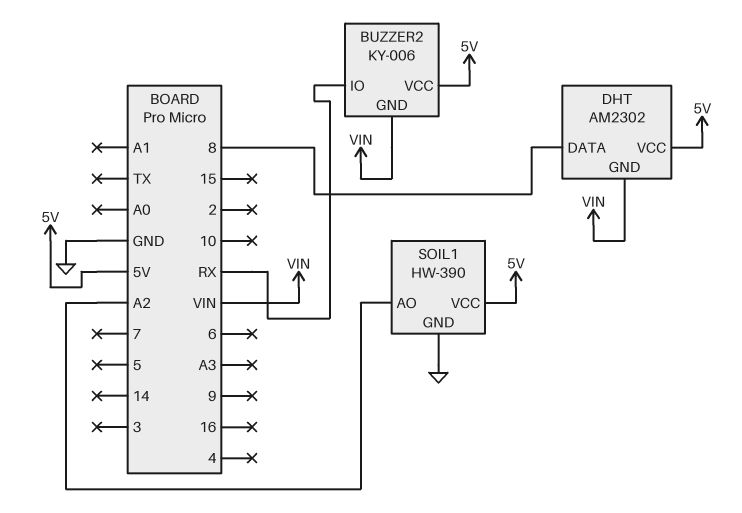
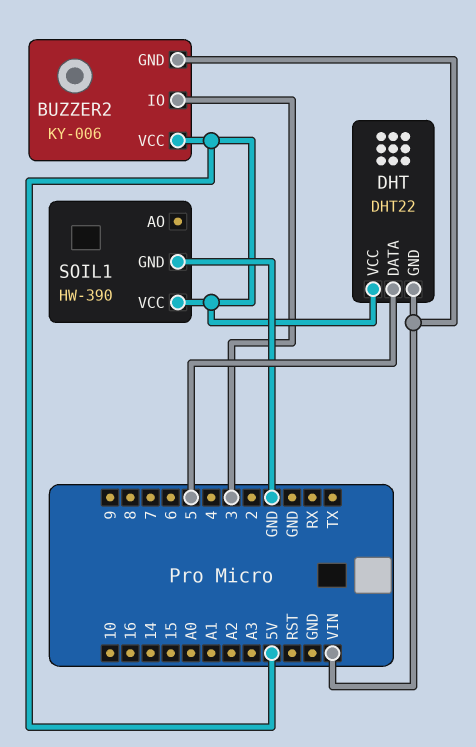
BUZZER2 pin IO: RX -> 3
DHT: AM2302 -> DHT22
DHT pin DATA: 8 -> 5
SOIL1 pin AO: A2 -> none

